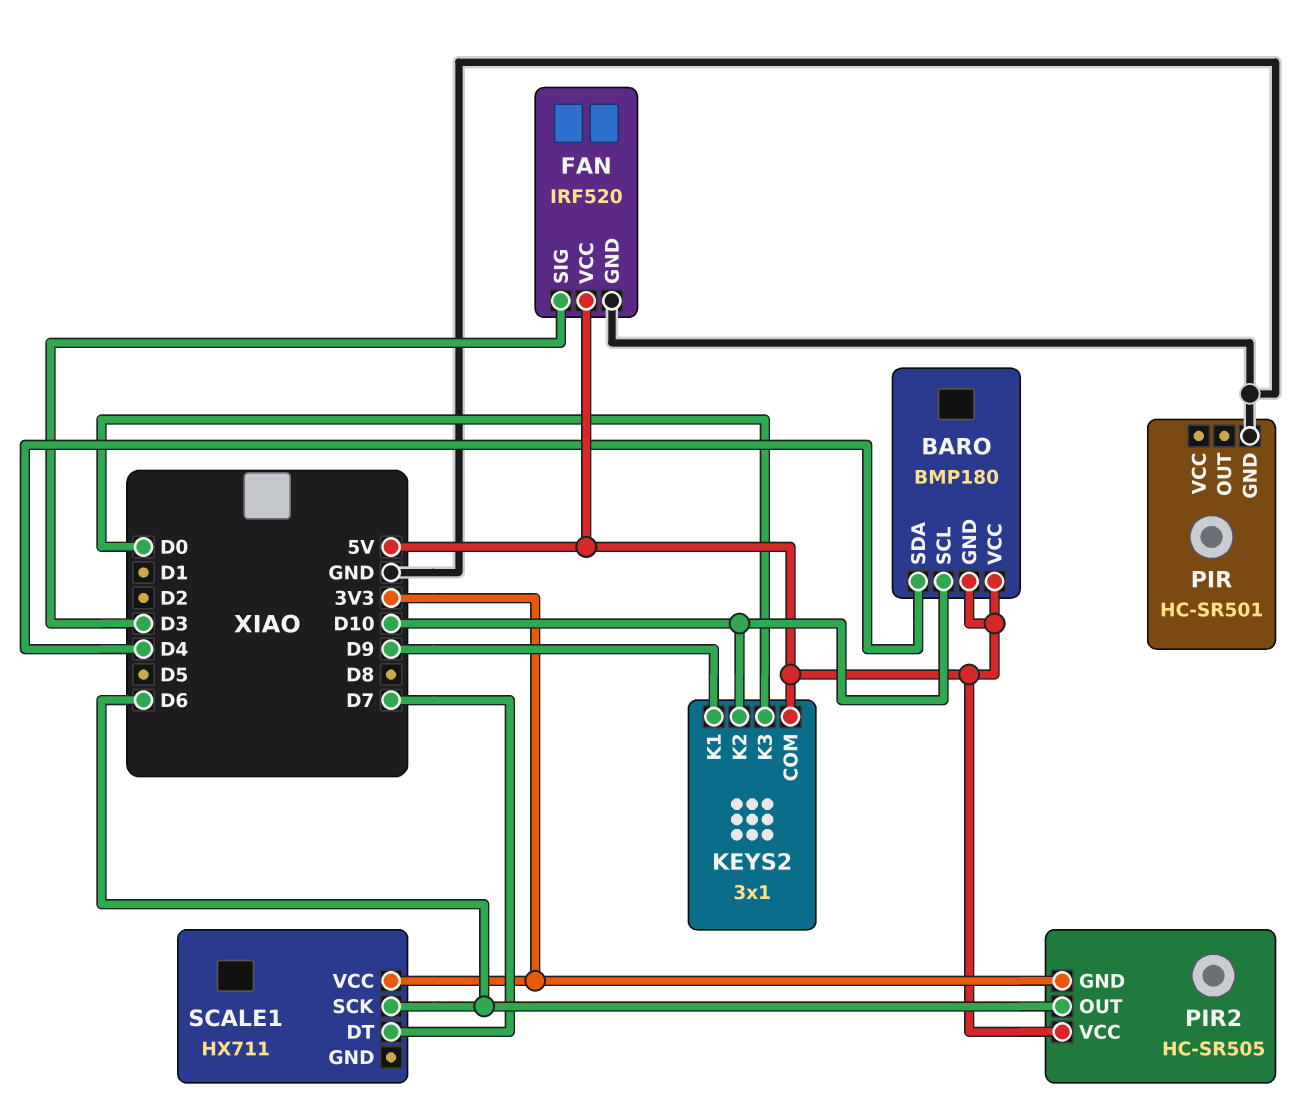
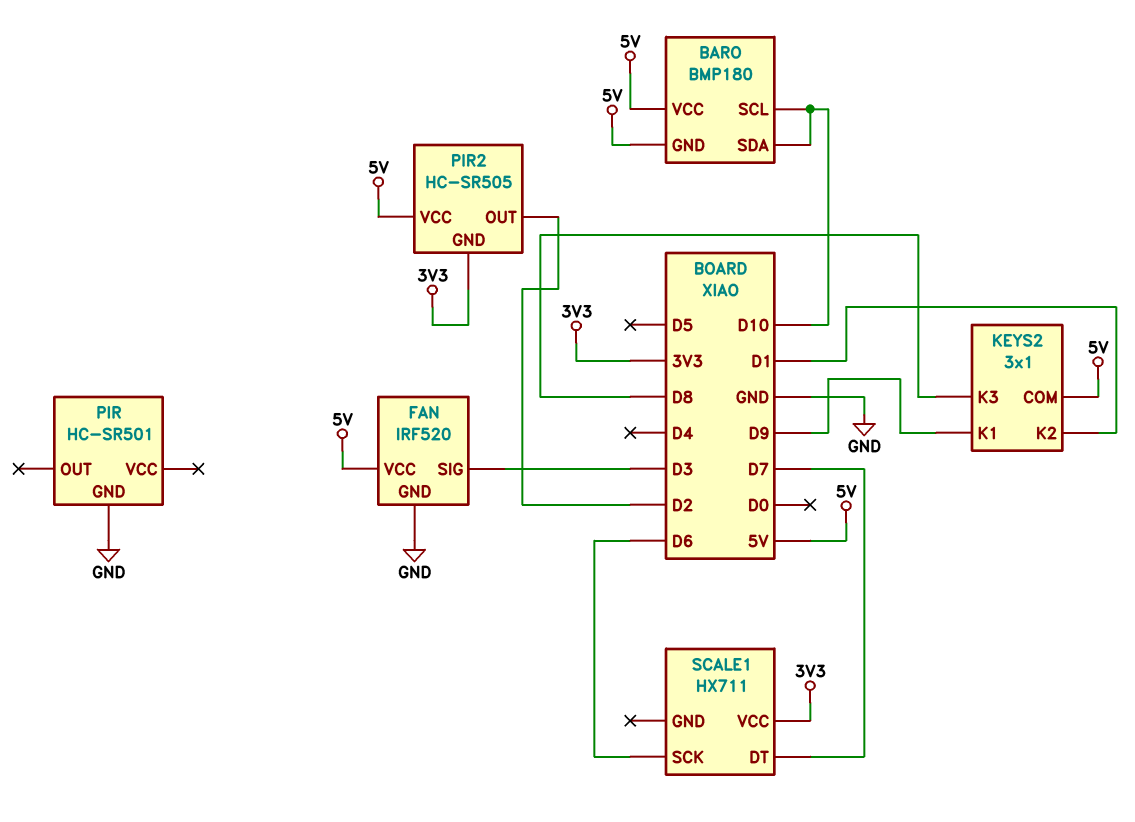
BARO pin SDA: D4 -> D10
KEYS2 pin K2: D10 -> D1
KEYS2 pin K3: D0 -> D8
PIR2 pin OUT: D6 -> D2

